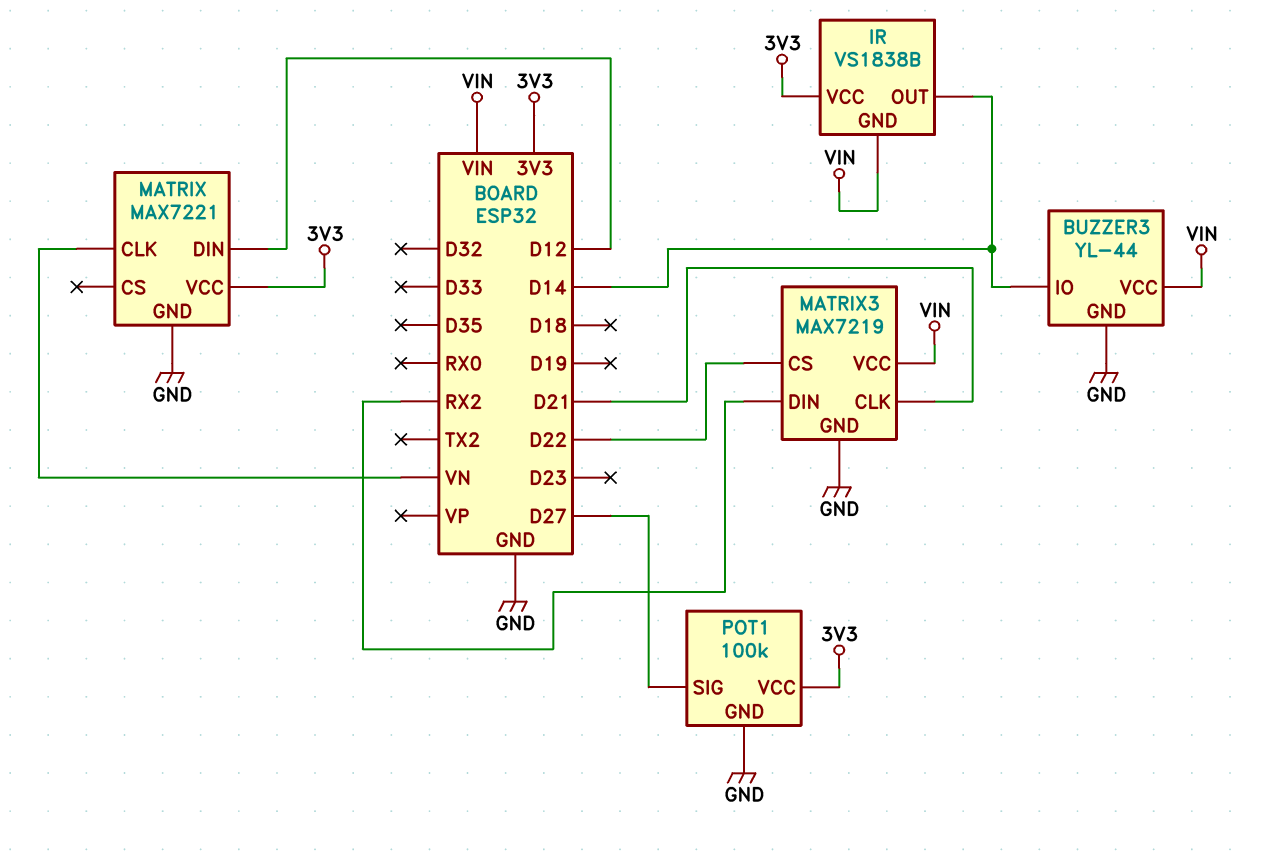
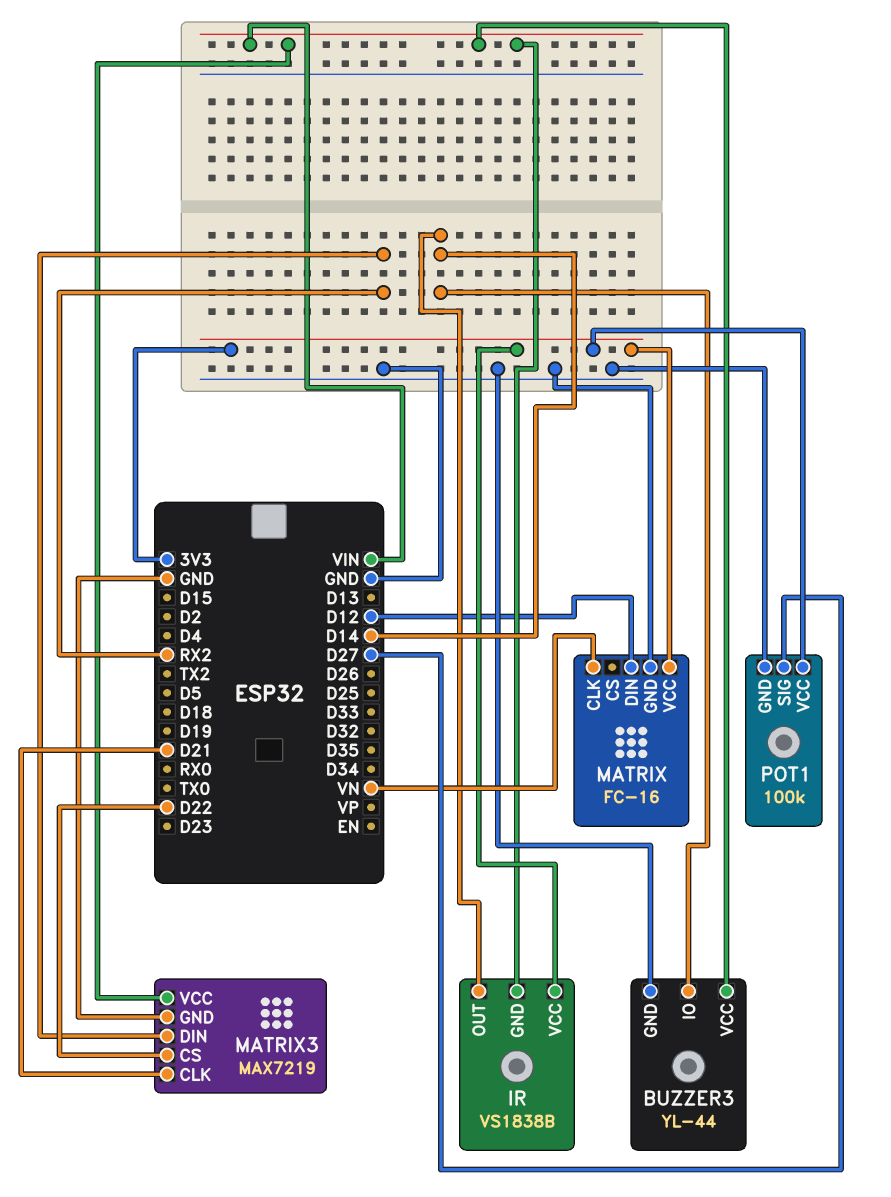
MATRIX: MAX7221 -> FC-16

